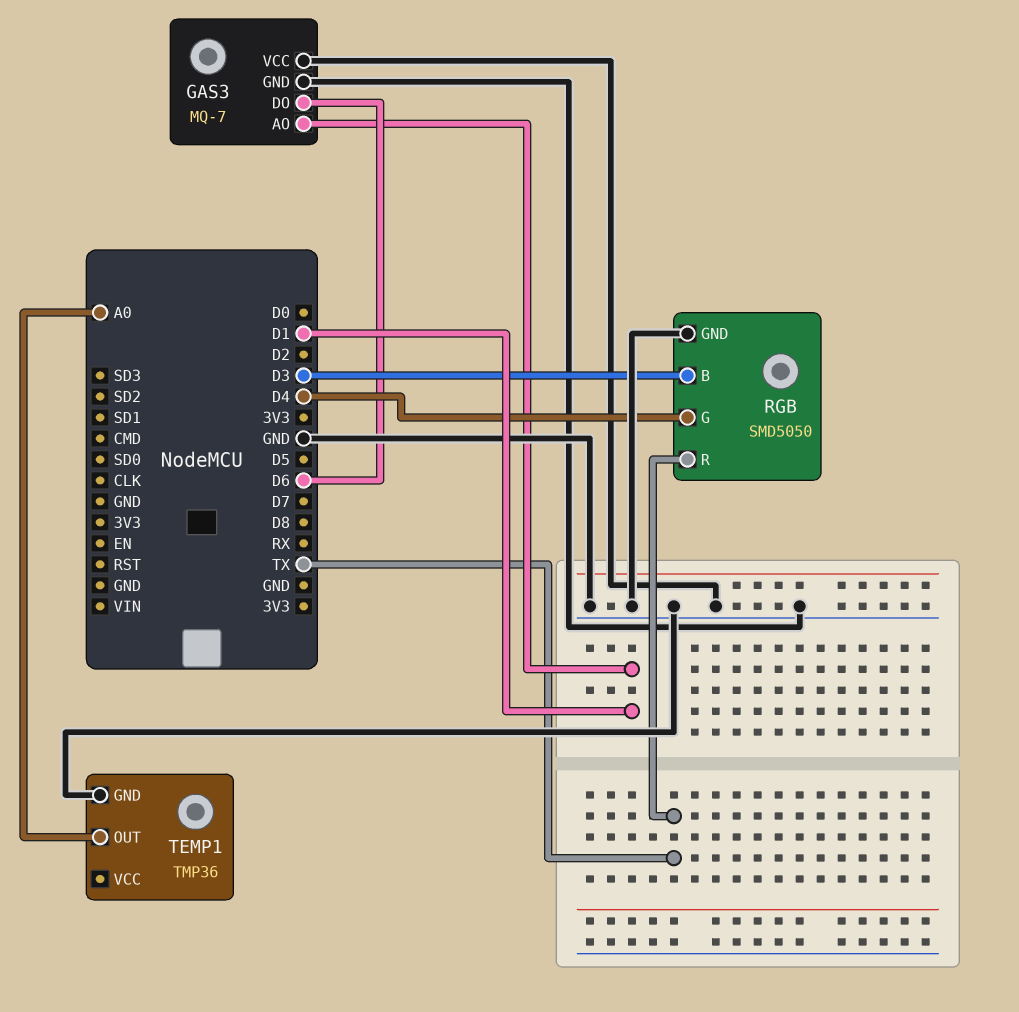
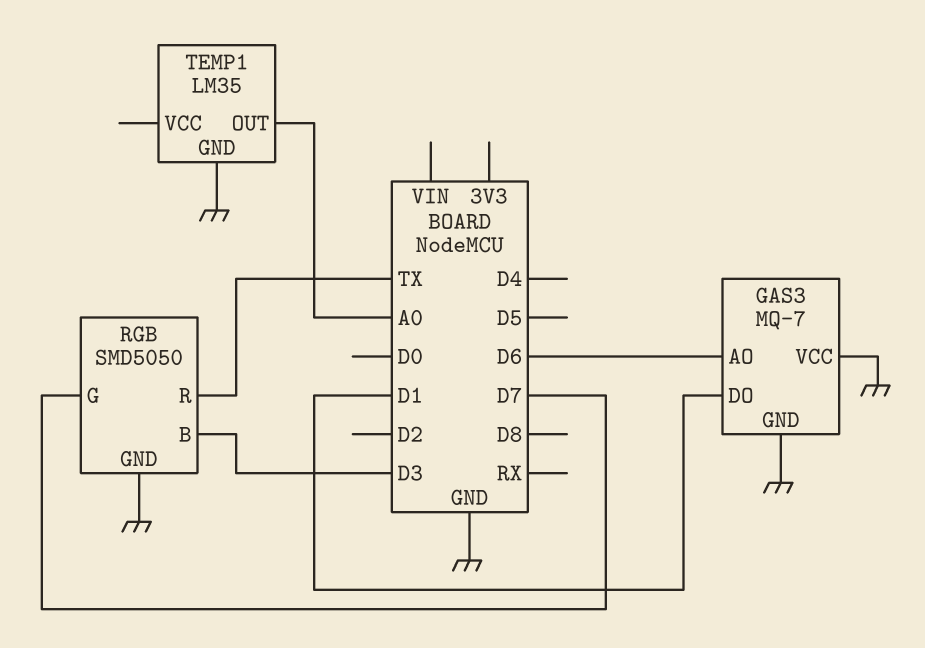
GAS3 pin AO: D1 -> D6
GAS3 pin DO: D6 -> D1
RGB pin G: D4 -> D7
TEMP1: TMP36 -> LM35

